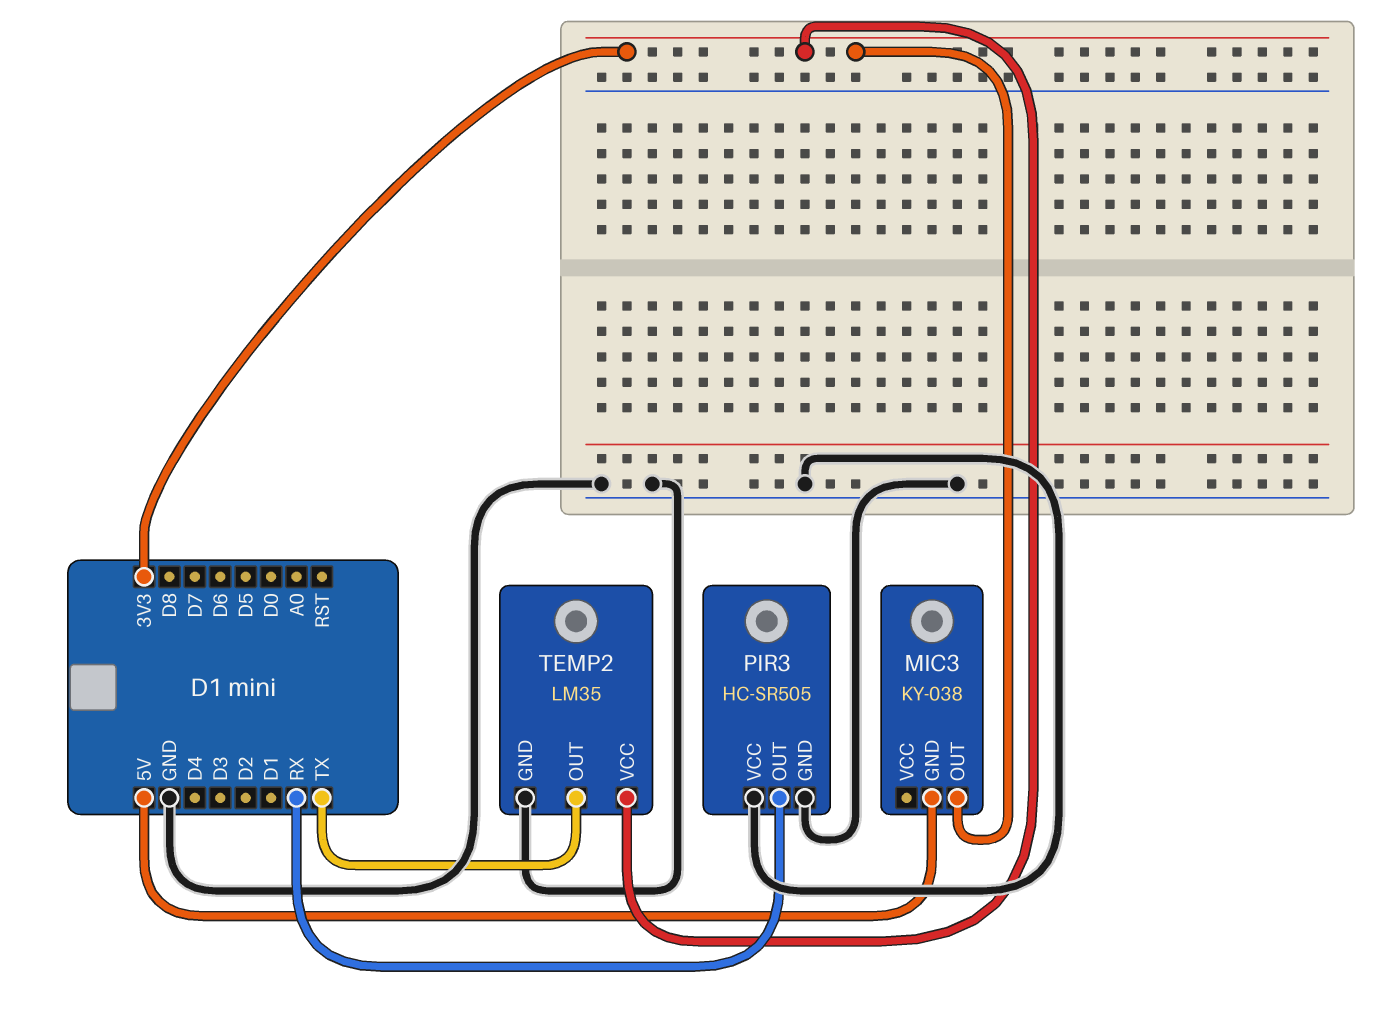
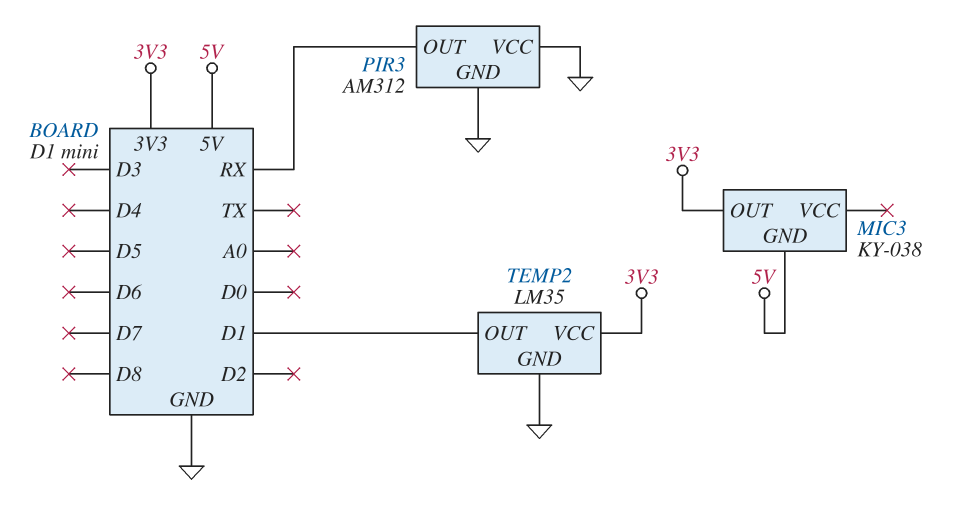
PIR3: HC-SR505 -> AM312
TEMP2 pin OUT: TX -> D1

